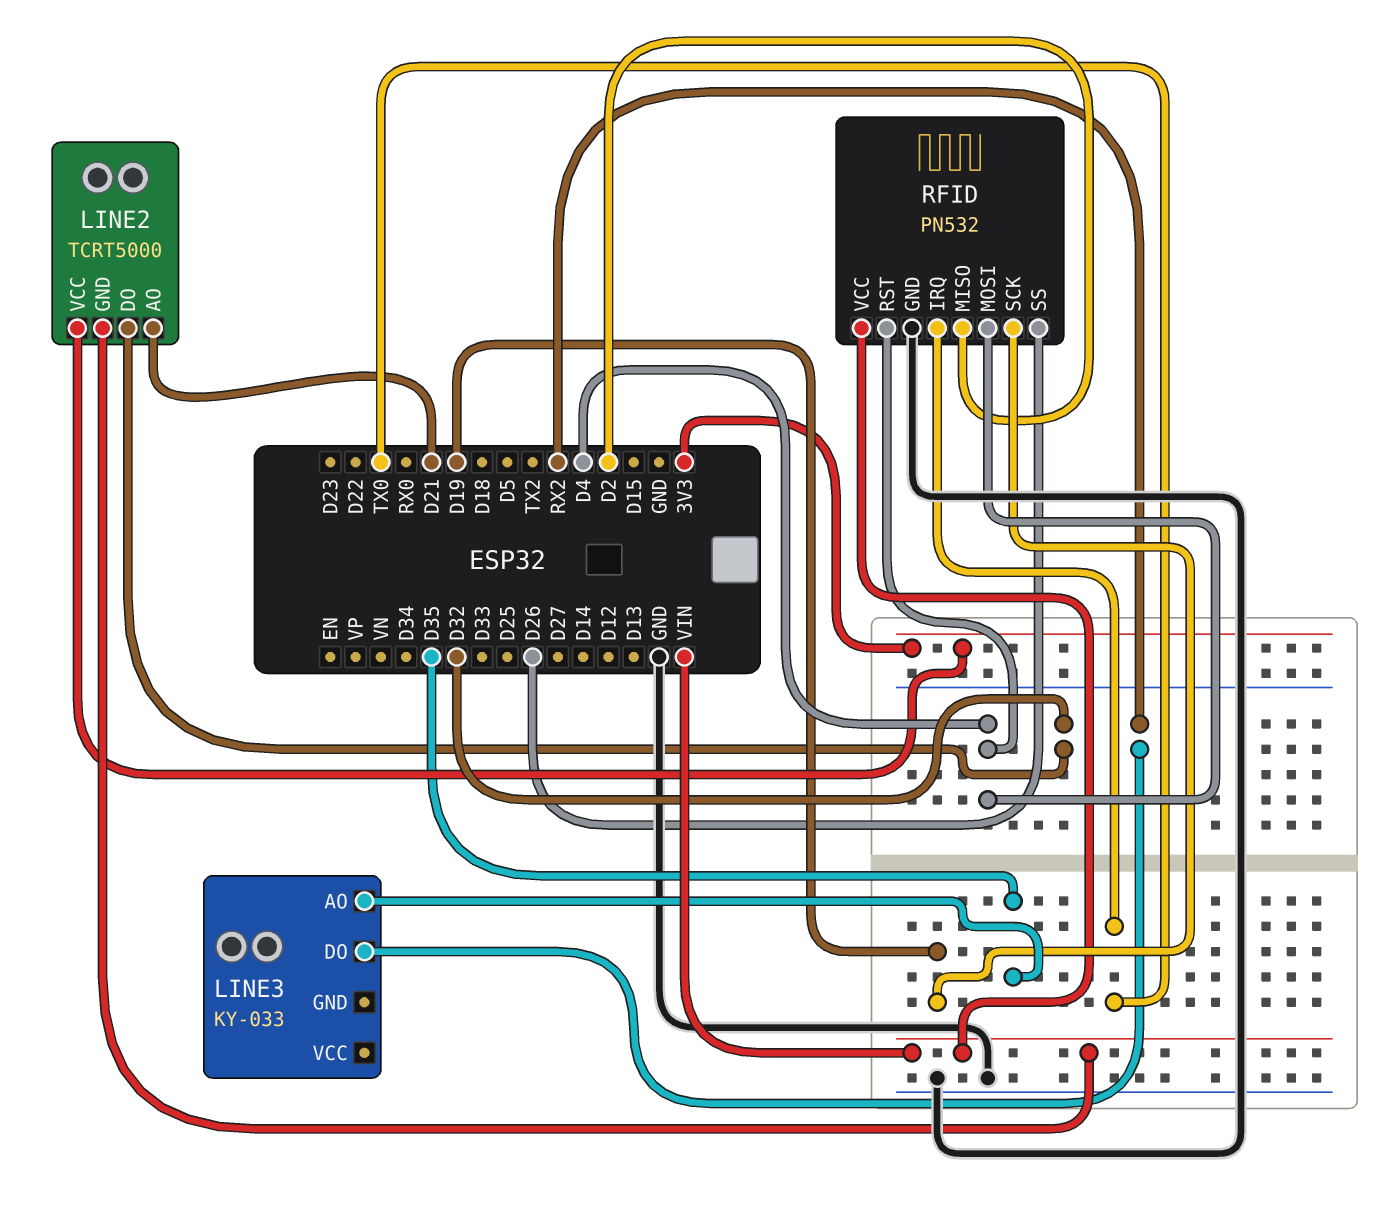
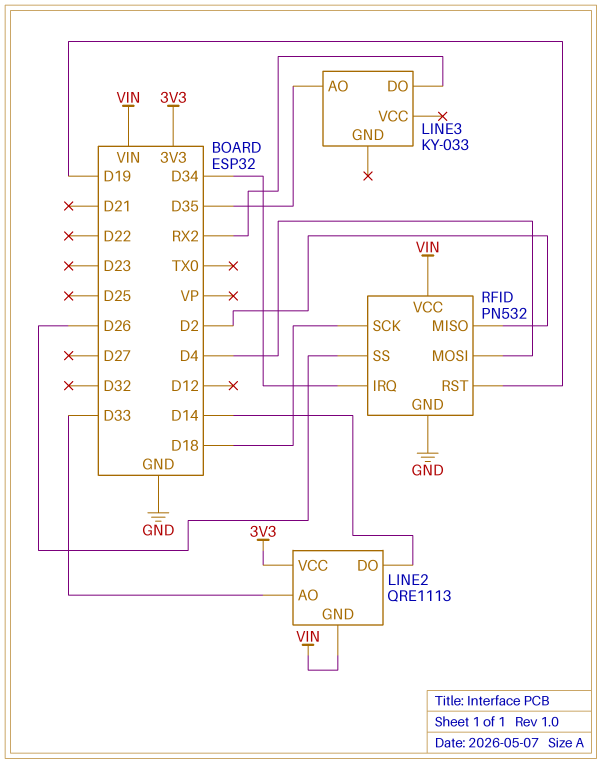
LINE2: TCRT5000 -> QRE1113
LINE2 pin AO: D21 -> D33
LINE2 pin DO: D32 -> D14
RFID pin IRQ: TX0 -> D34
RFID pin RST: D4 -> D19
RFID pin SCK: D19 -> D18

